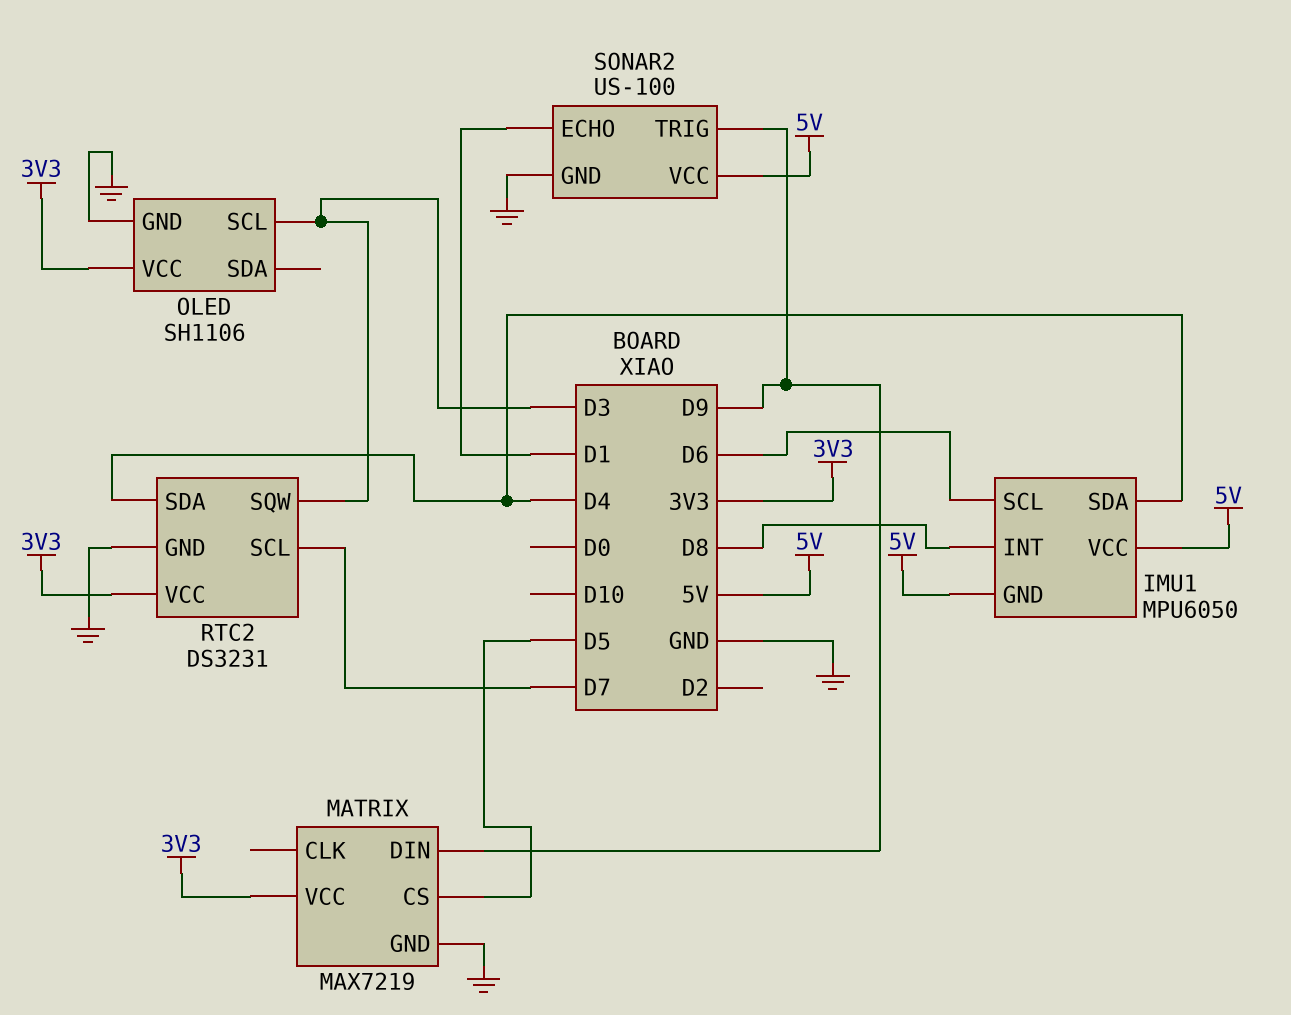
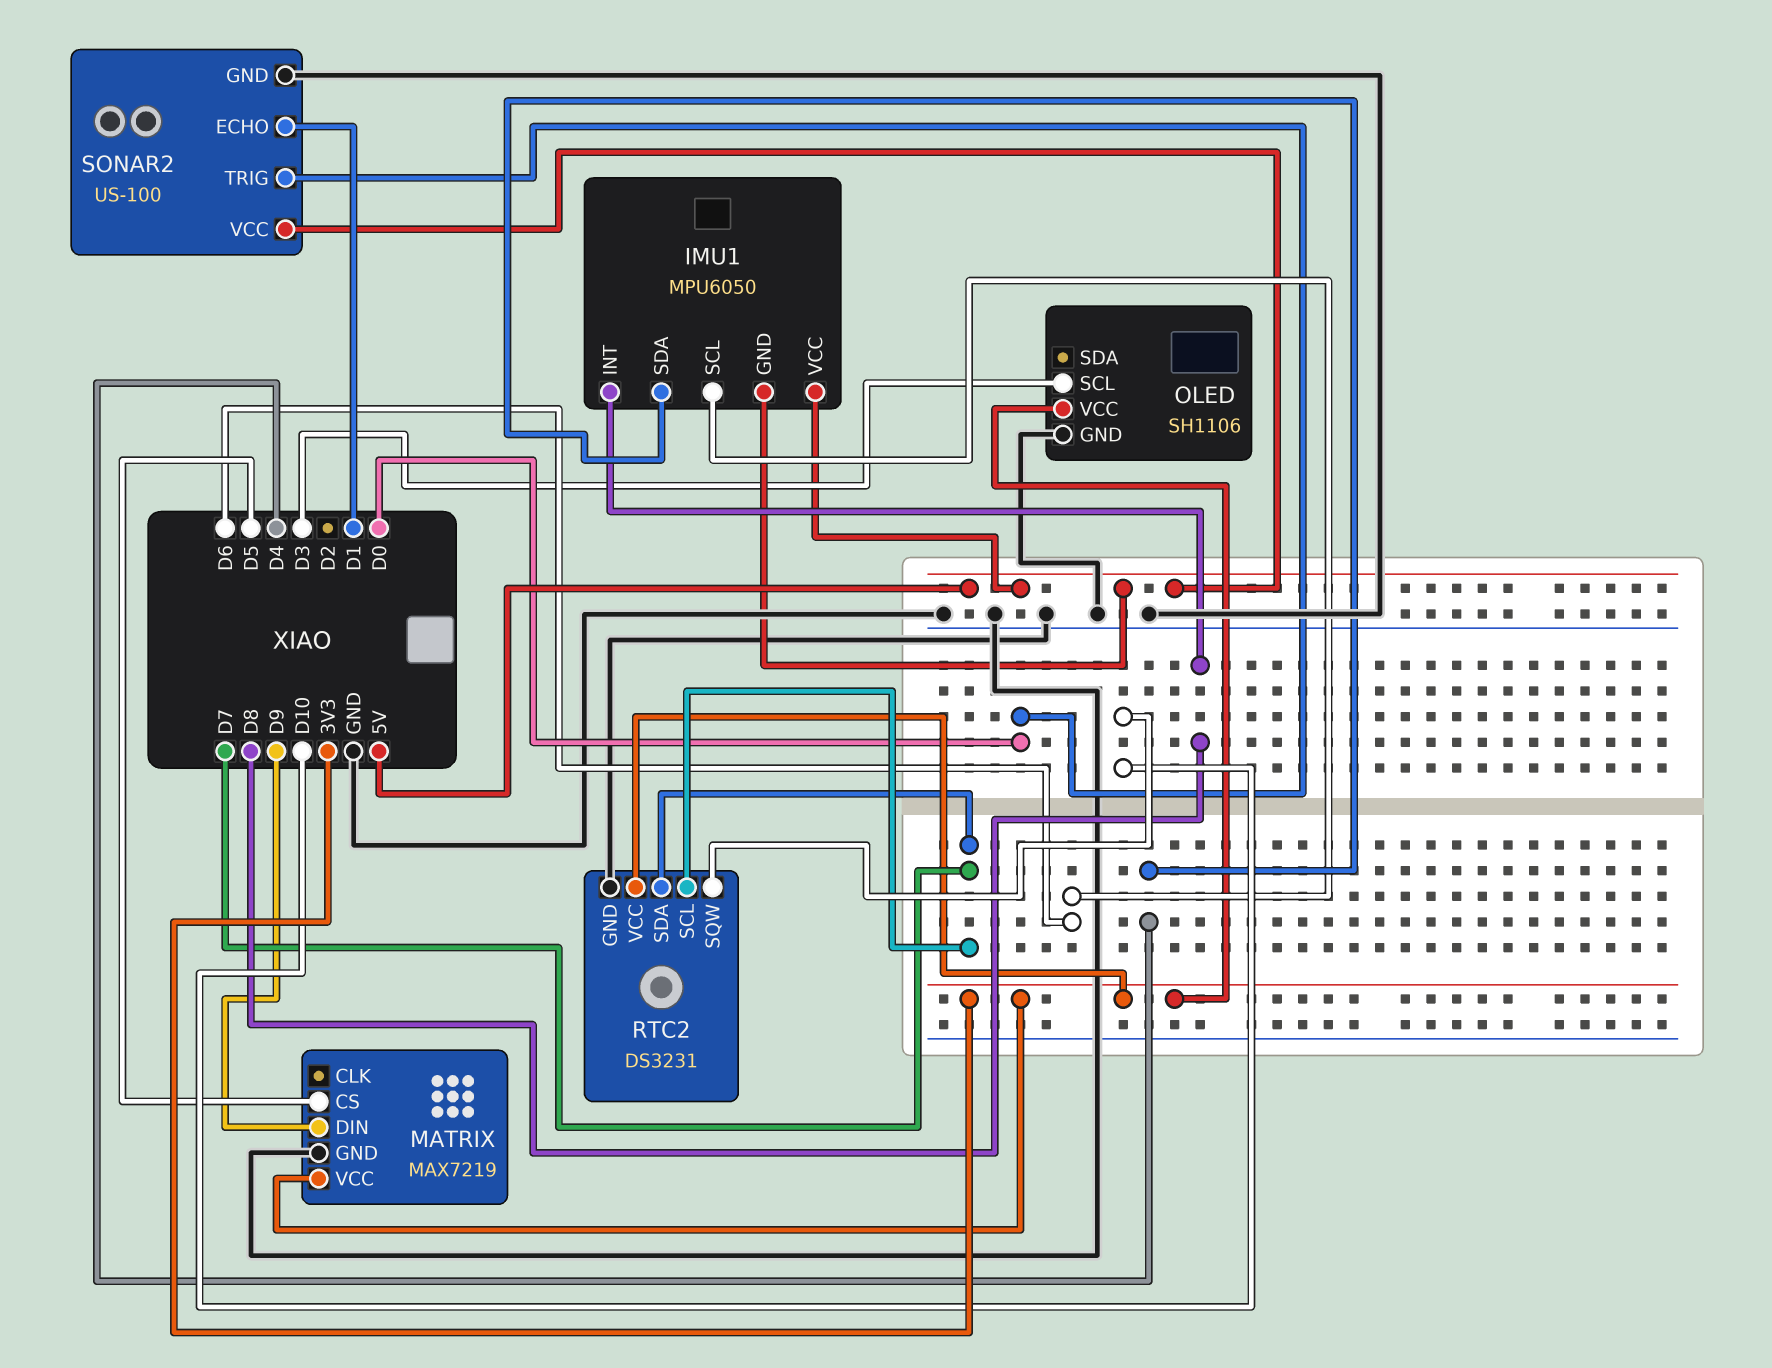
RTC2 pin SDA: D4 -> D7
RTC2 pin SQW: D3 -> D10
SONAR2 pin TRIG: D9 -> D0

